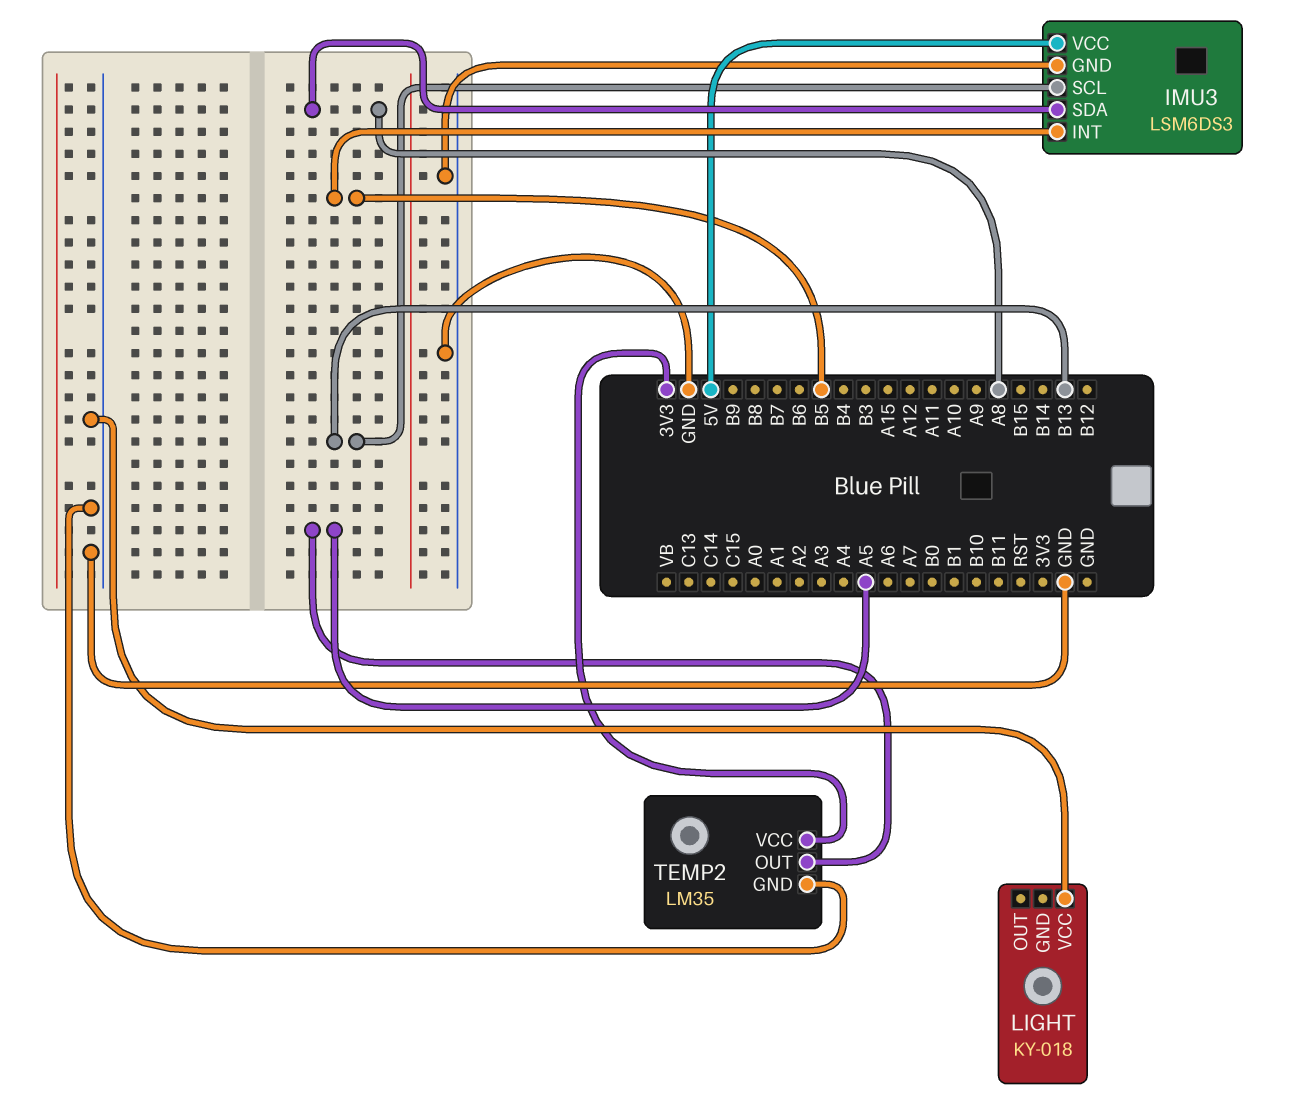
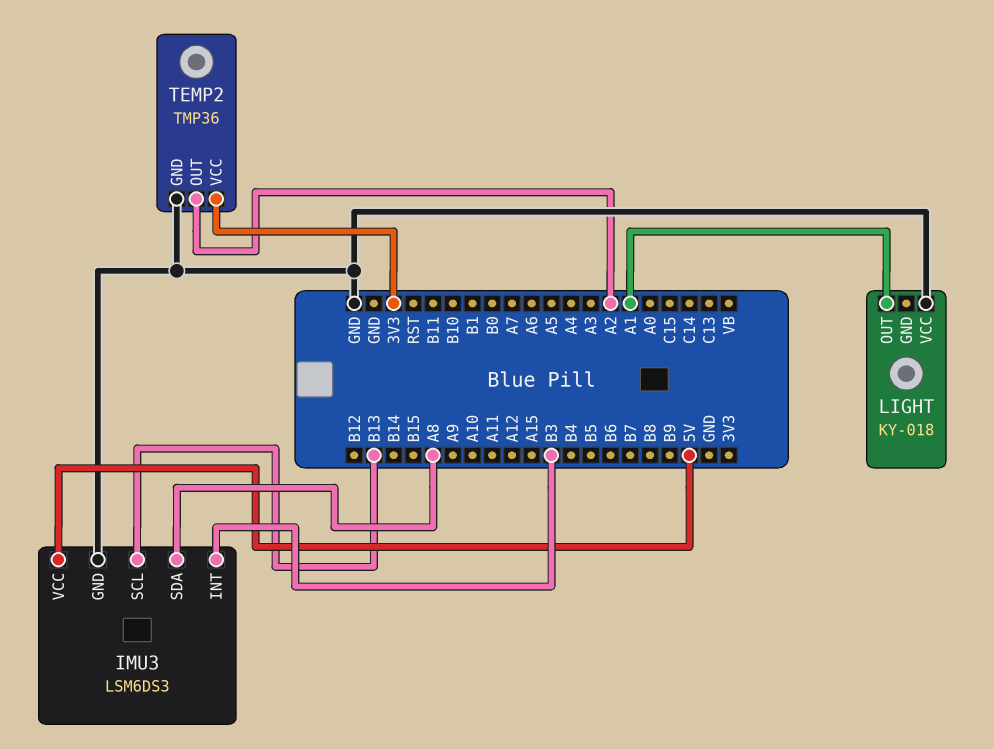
IMU3 pin INT: B5 -> B3
LIGHT pin OUT: none -> A1
TEMP2: LM35 -> TMP36
TEMP2 pin OUT: A5 -> A2

